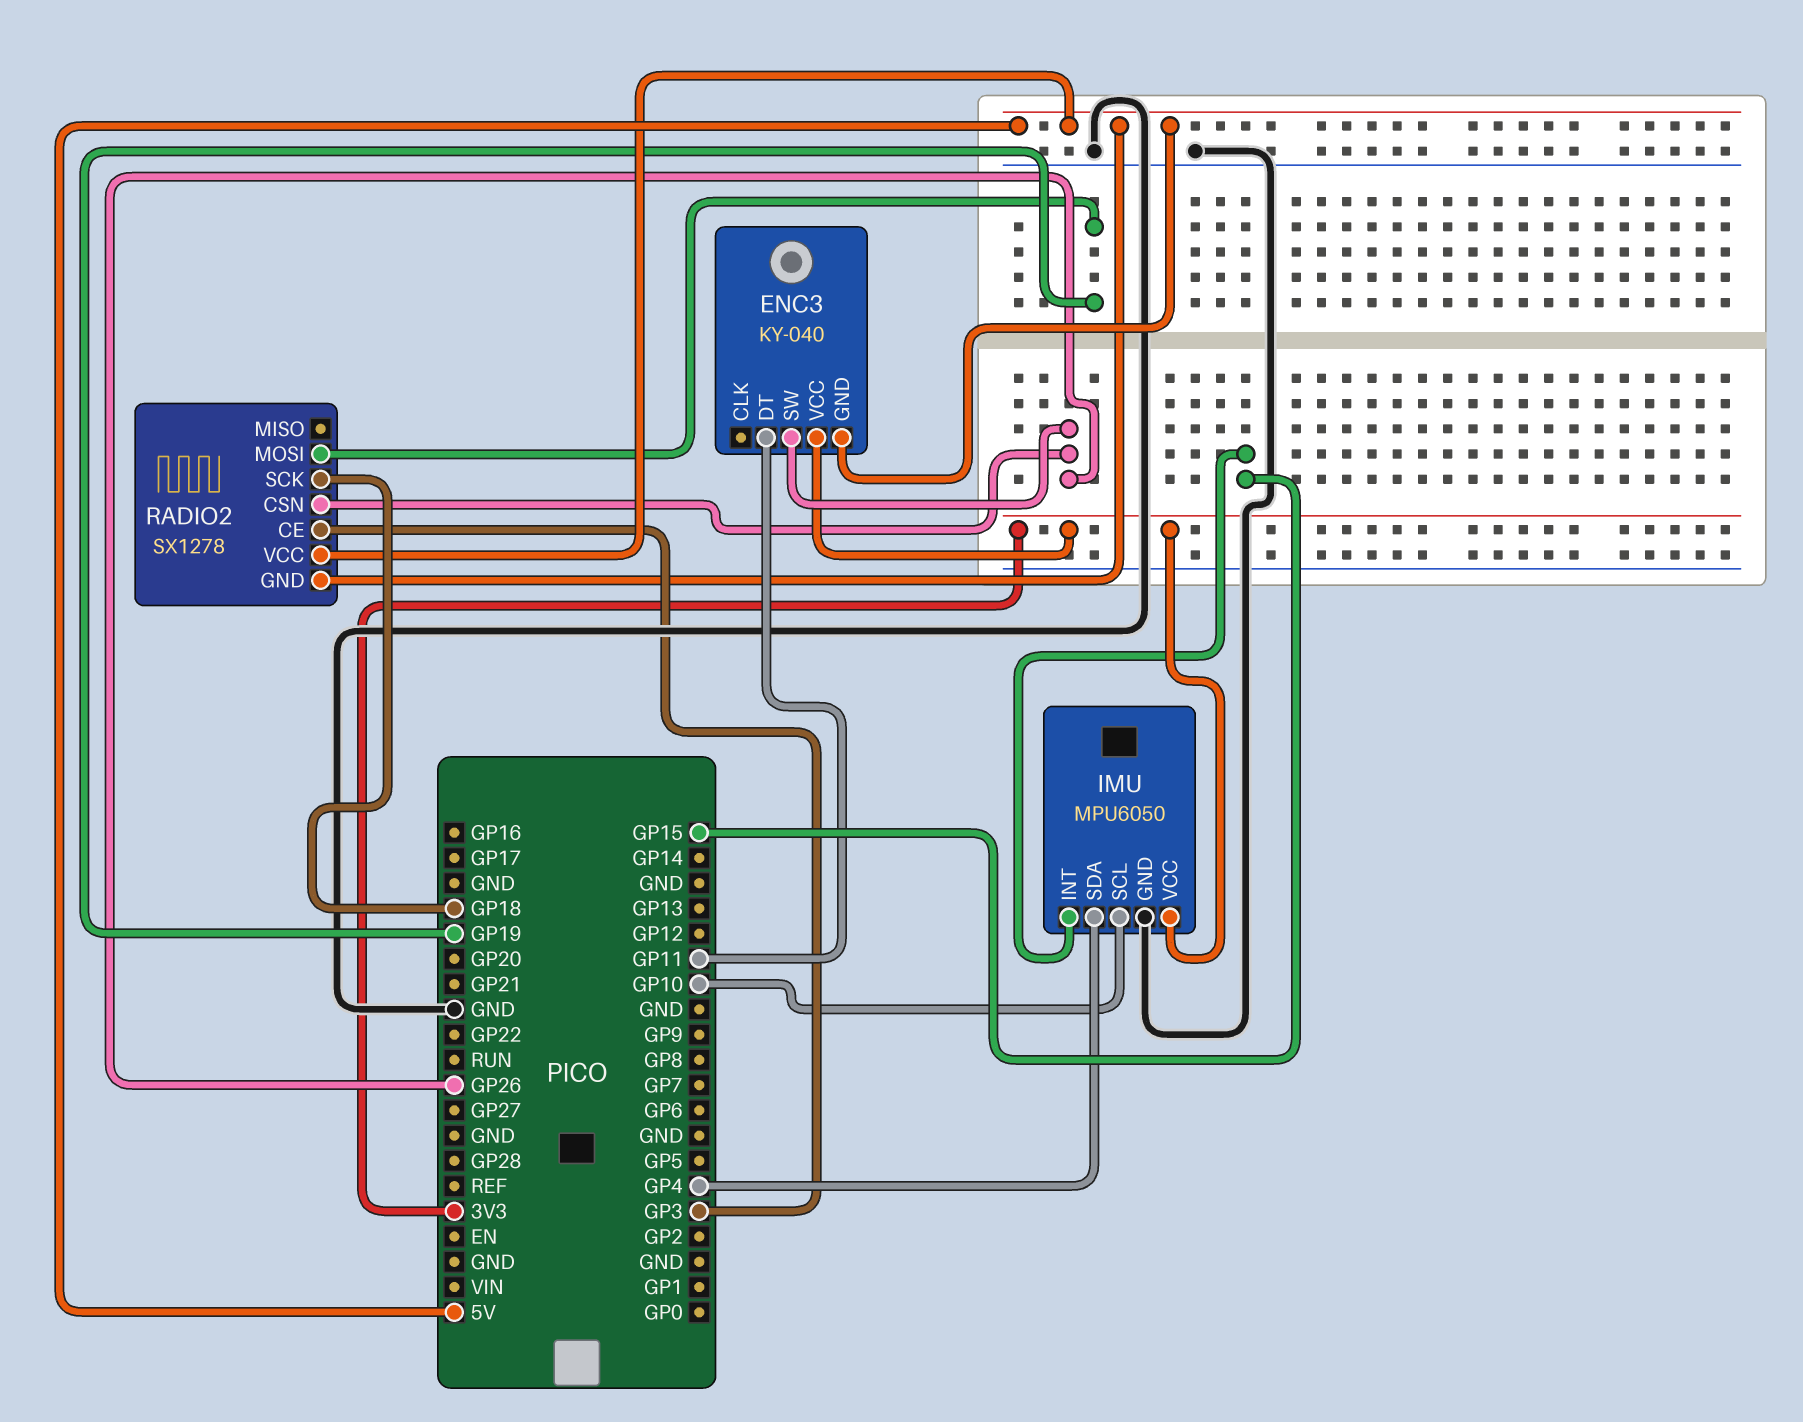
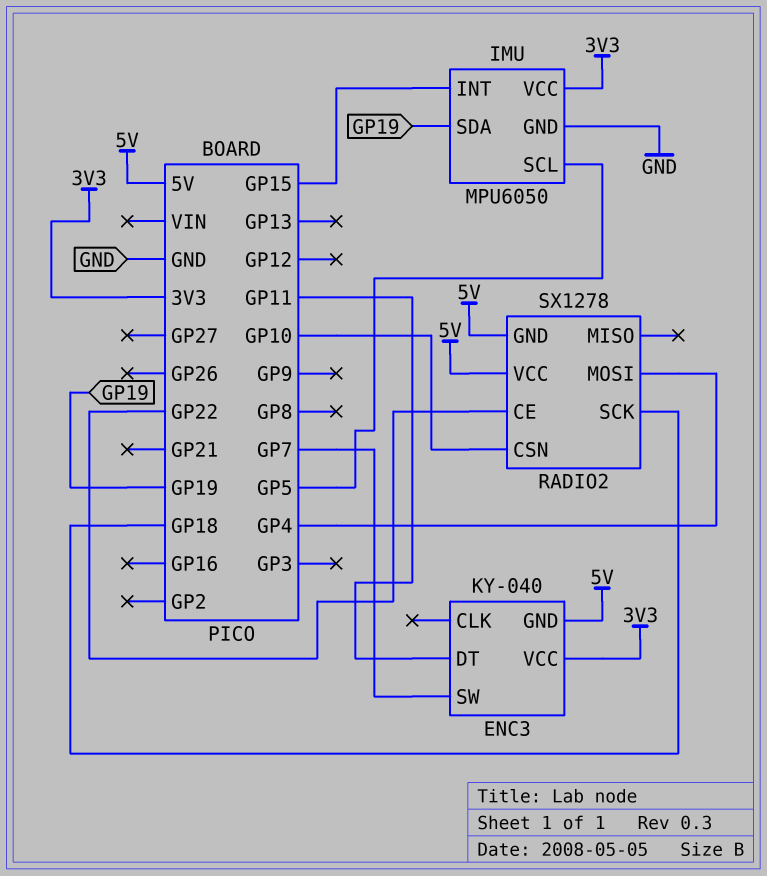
ENC3 pin SW: GP26 -> GP7
IMU pin SCL: GP10 -> GP5
IMU pin SDA: GP4 -> GP19
RADIO2 pin CE: GP3 -> GP22
RADIO2 pin CSN: GP26 -> GP10
RADIO2 pin MOSI: GP19 -> GP4

